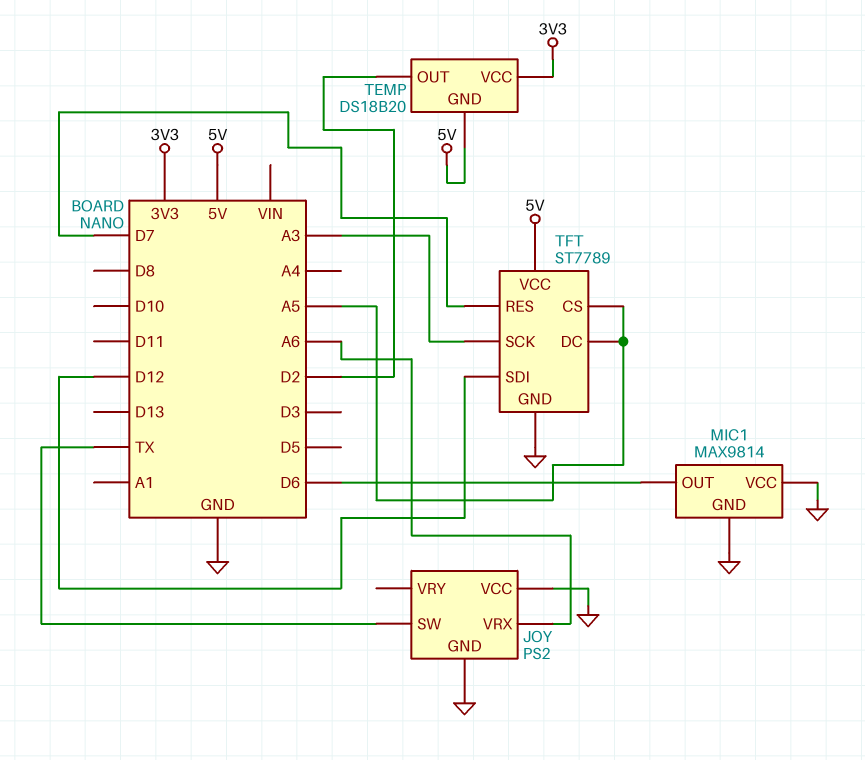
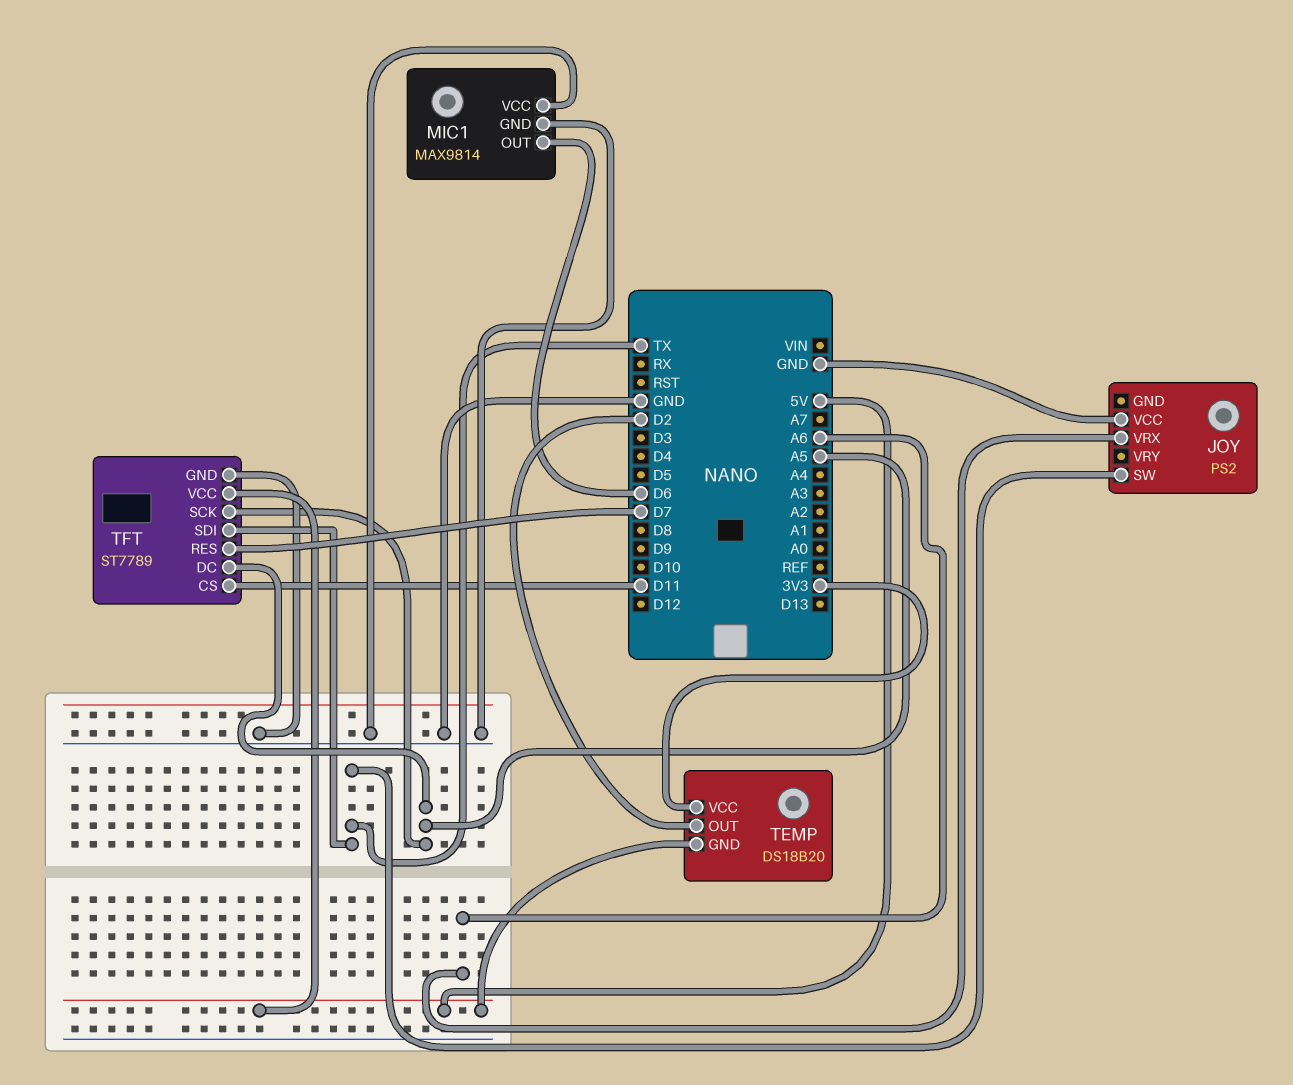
JOY pin GND: GND -> none
TFT pin CS: A5 -> D11
TFT pin SCK: A3 -> A5
TFT pin SDI: D12 -> TX

